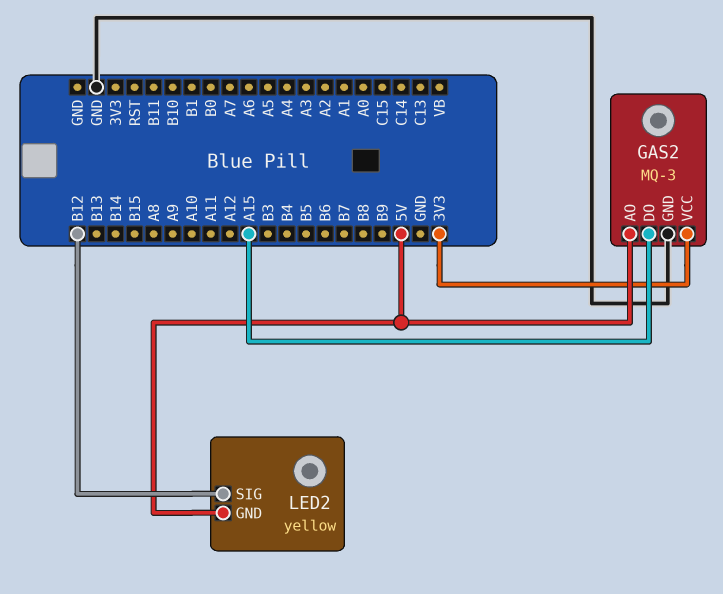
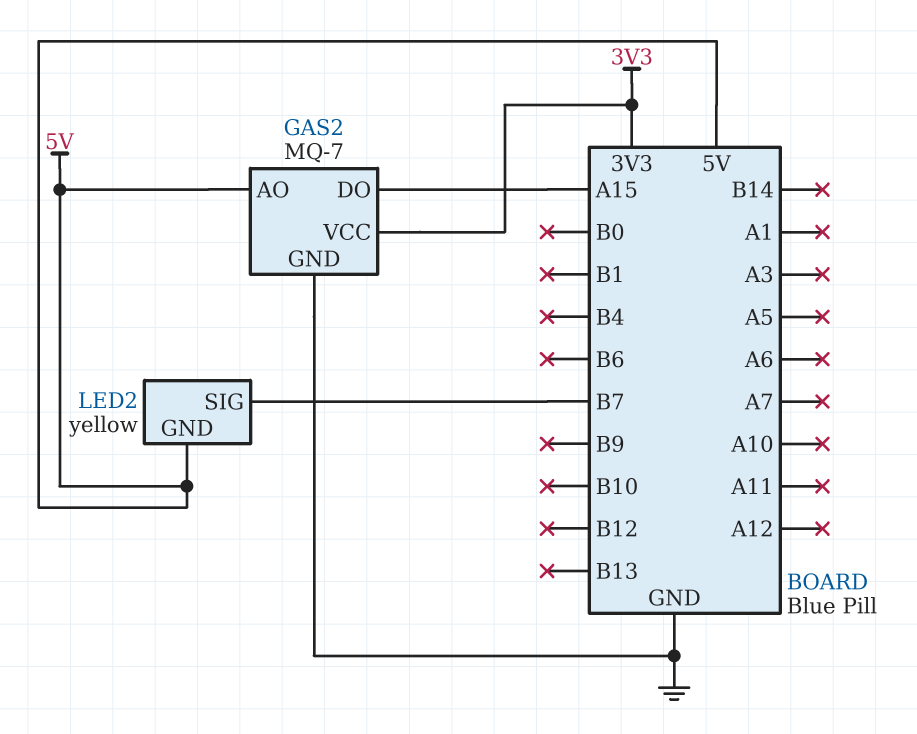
GAS2: MQ-3 -> MQ-7
LED2 pin SIG: B12 -> B7

